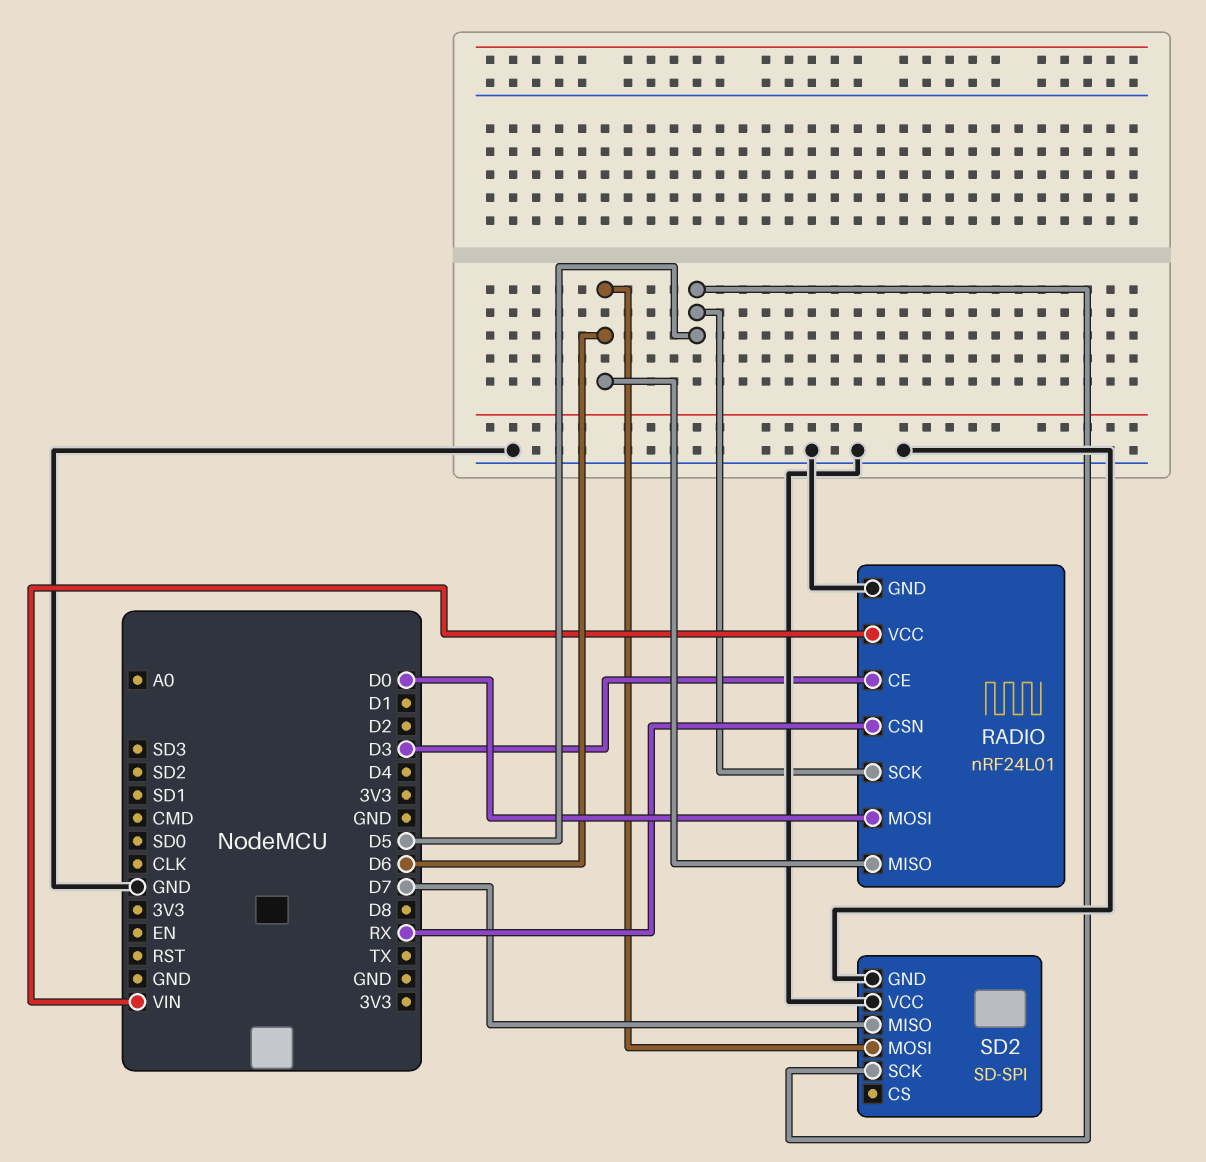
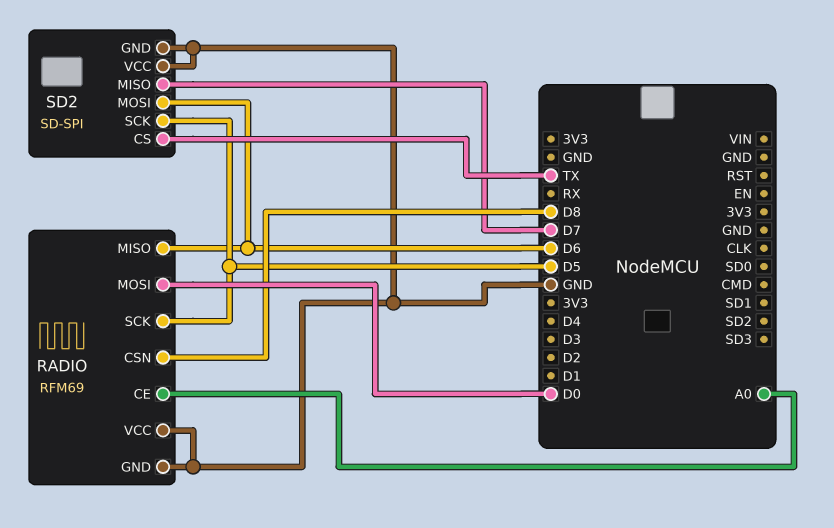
RADIO: nRF24L01 -> RFM69
RADIO pin CE: D3 -> A0
RADIO pin CSN: RX -> D8
RADIO pin VCC: VIN -> GND
SD2 pin CS: none -> TX

